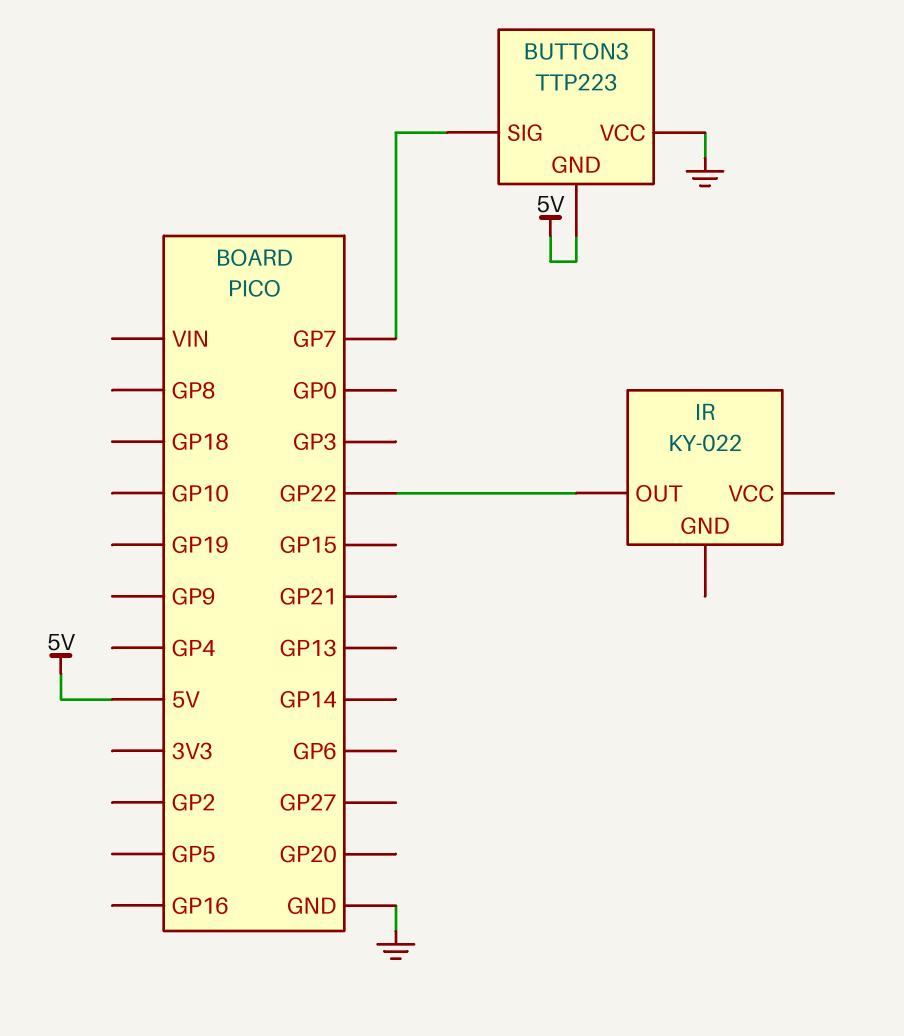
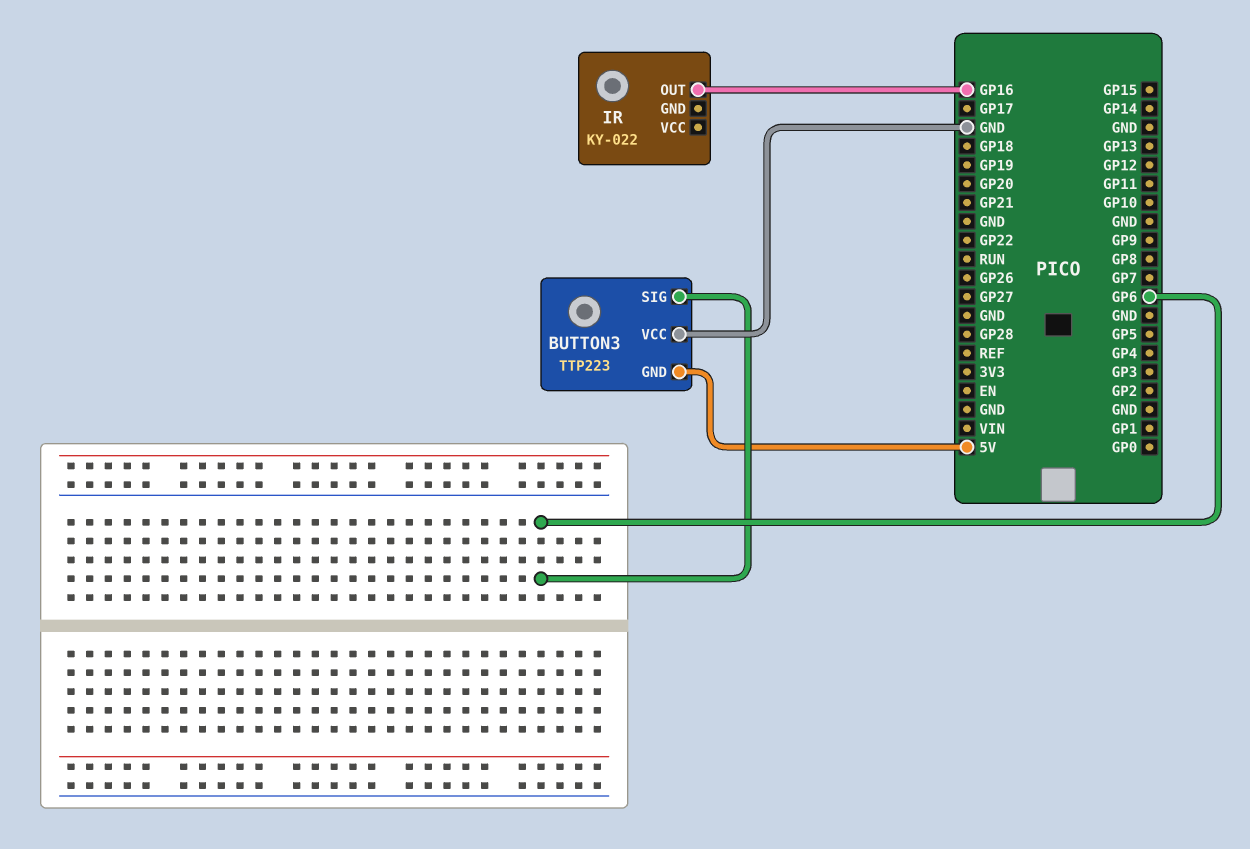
BUTTON3 pin SIG: GP7 -> GP6
IR pin OUT: GP22 -> GP16

